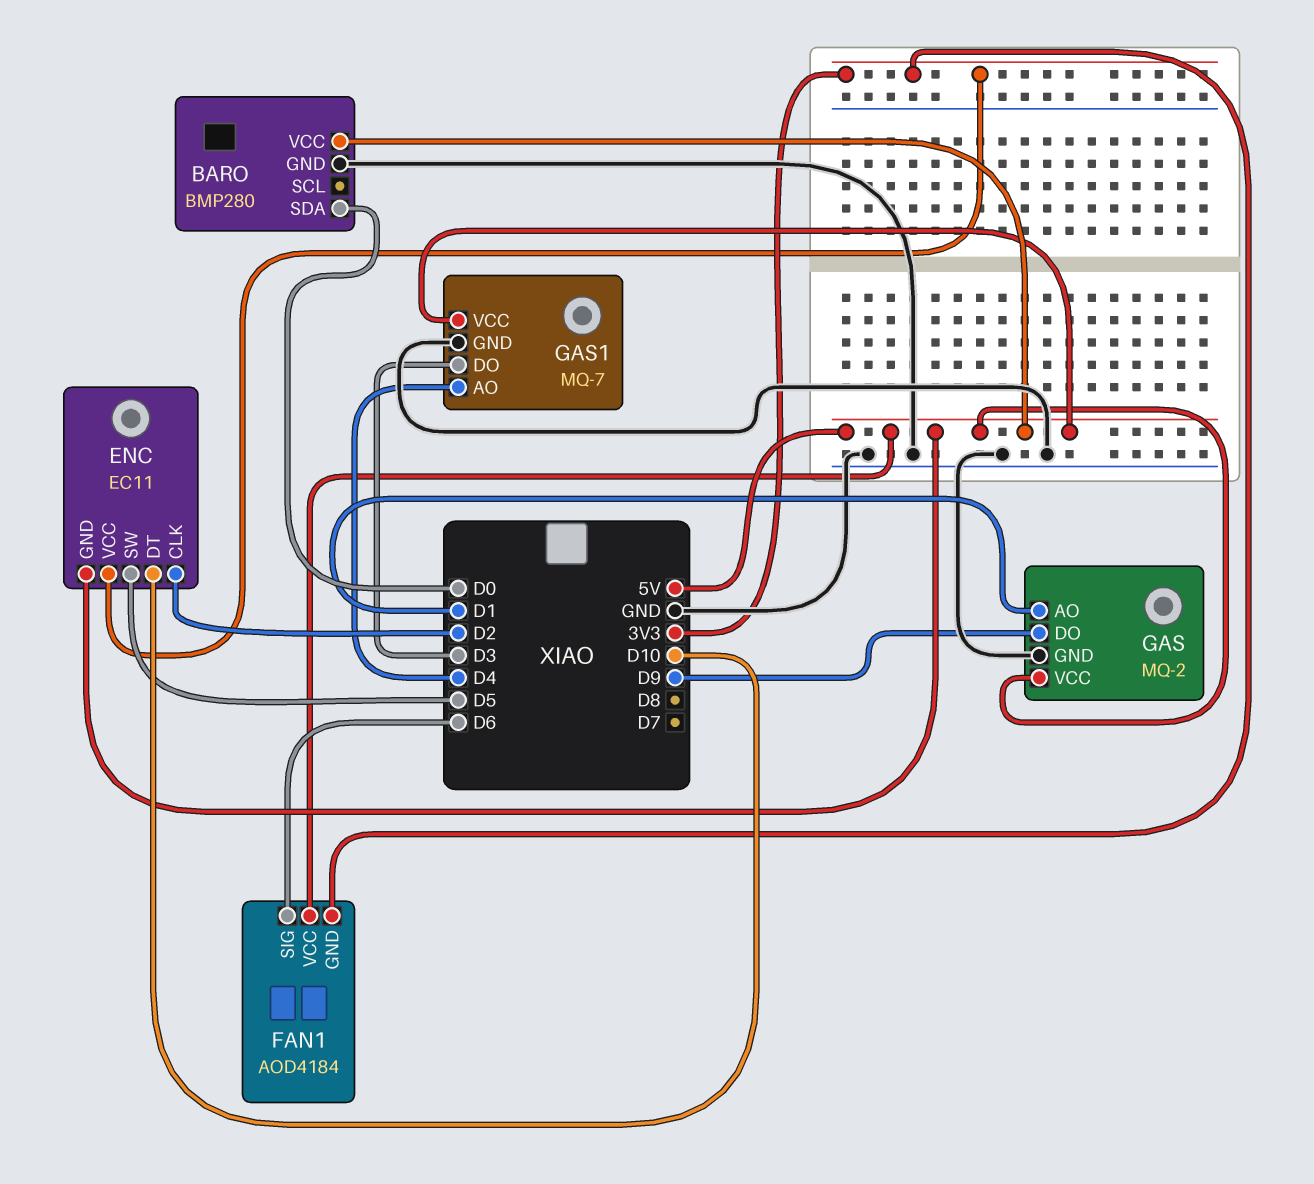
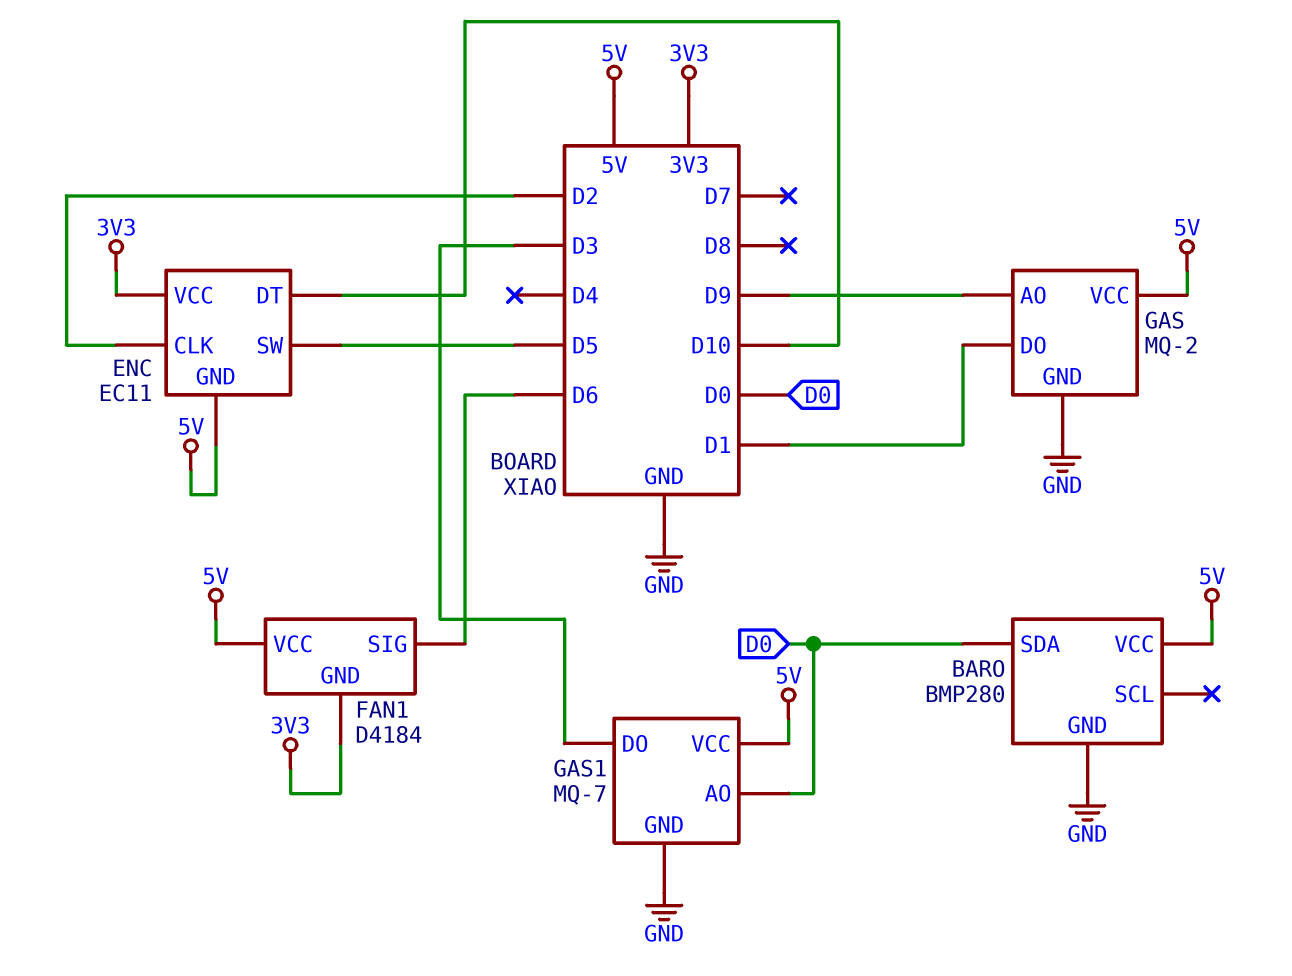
FAN1: AOD4184 -> D4184
GAS pin AO: D1 -> D9
GAS pin DO: D9 -> D1
GAS1 pin AO: D4 -> D0

